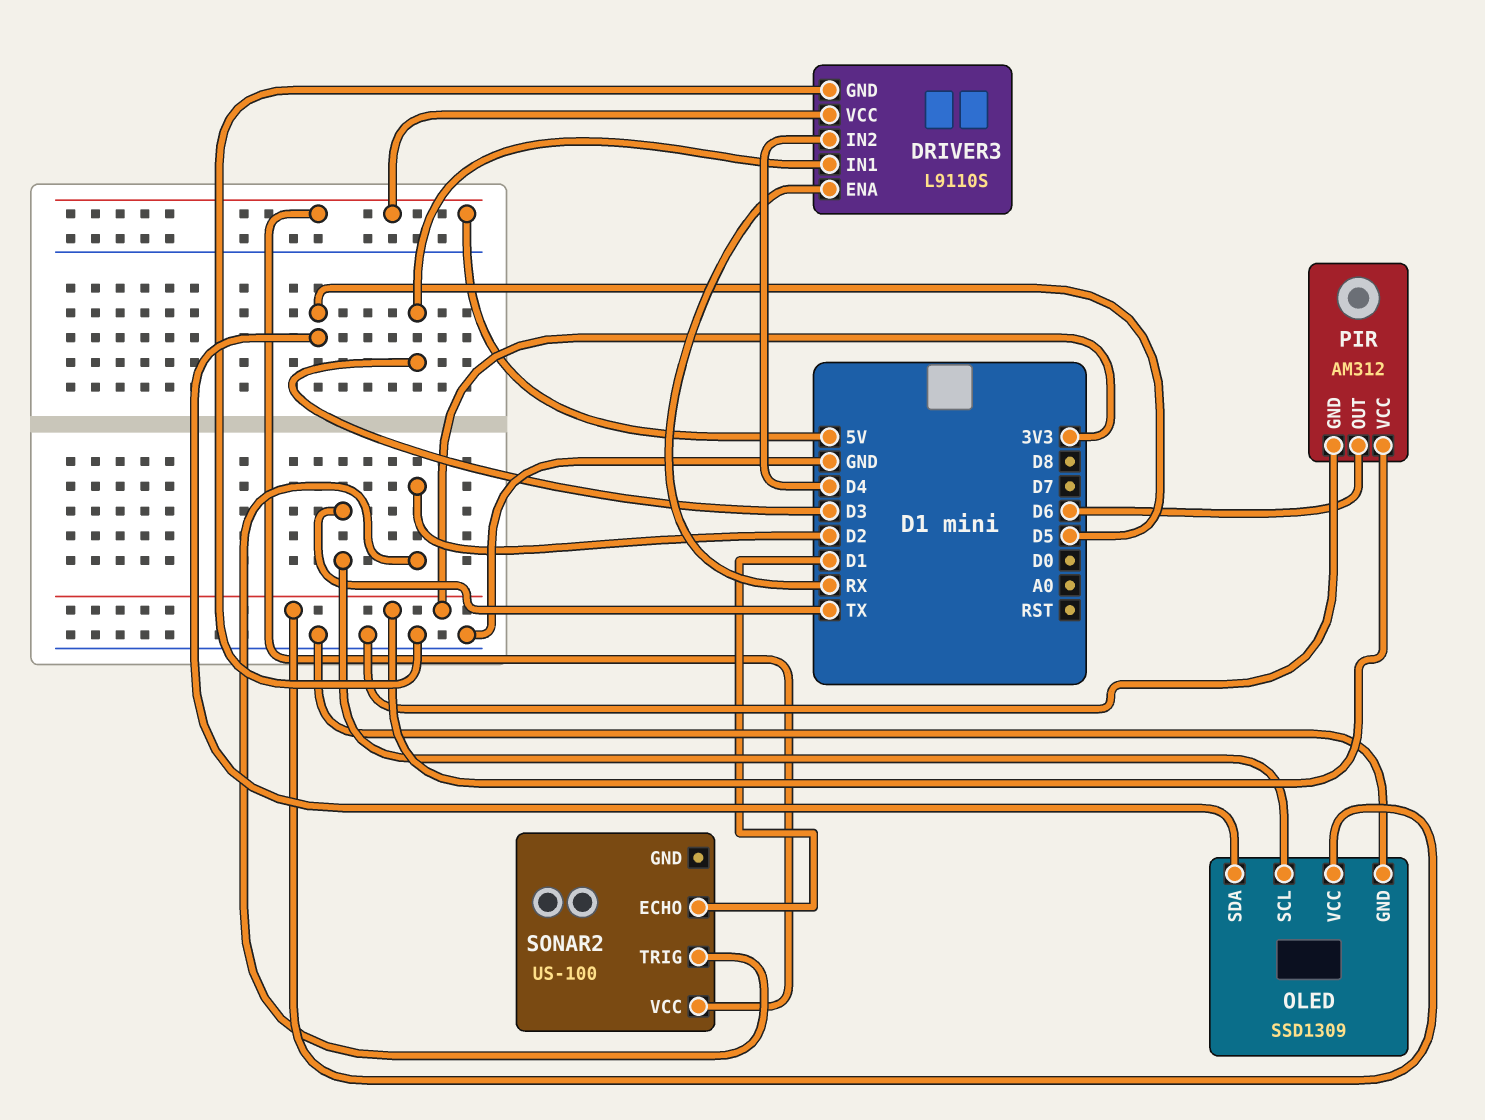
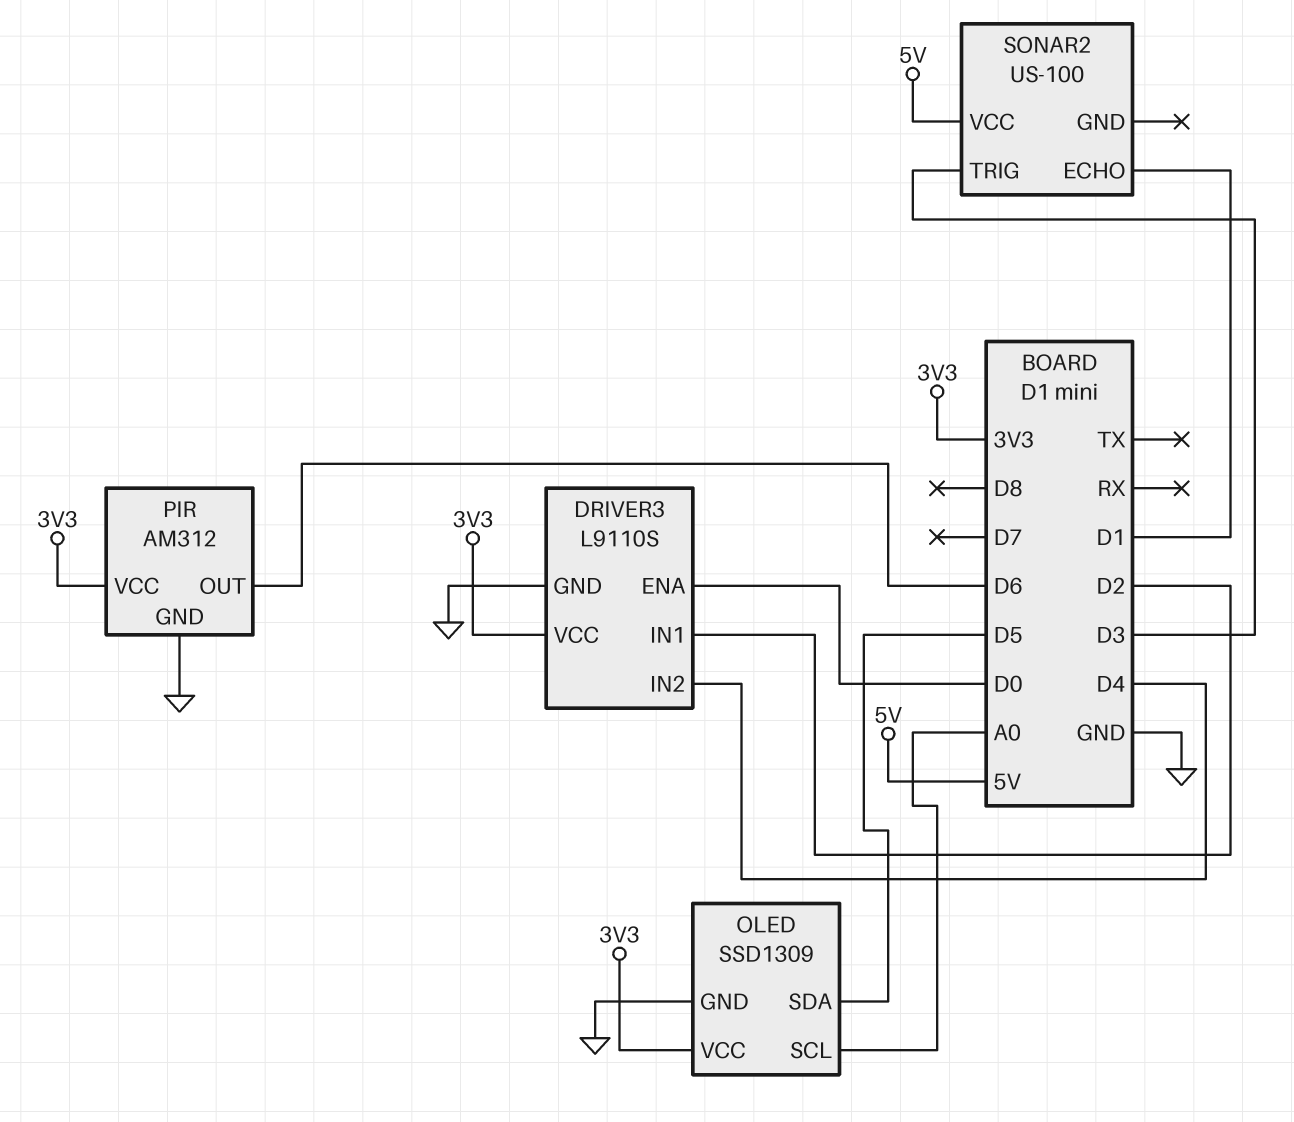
DRIVER3 pin ENA: RX -> D0
DRIVER3 pin IN1: D3 -> D2
DRIVER3 pin VCC: 5V -> 3V3
OLED pin SCL: TX -> A0
SONAR2 pin TRIG: D2 -> D3

